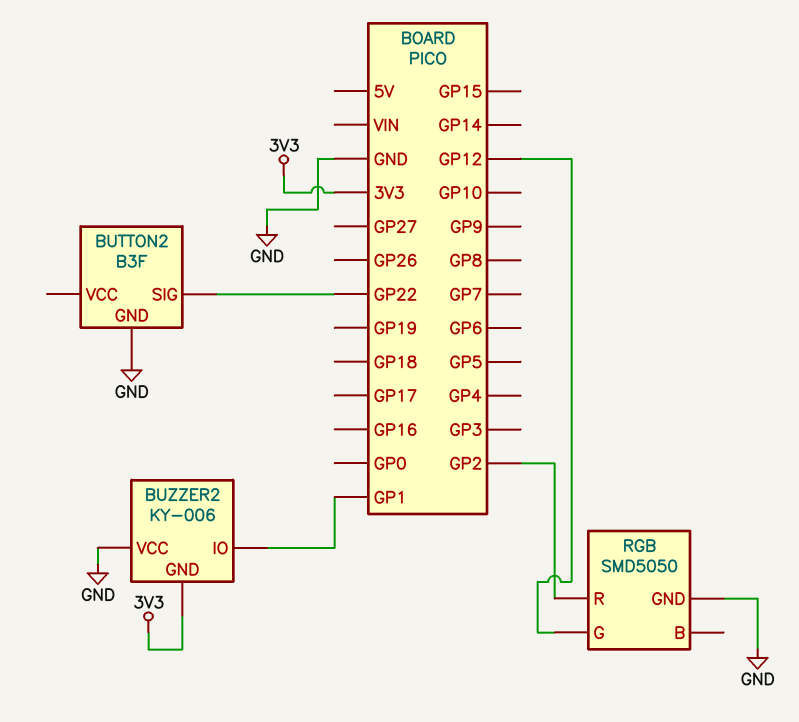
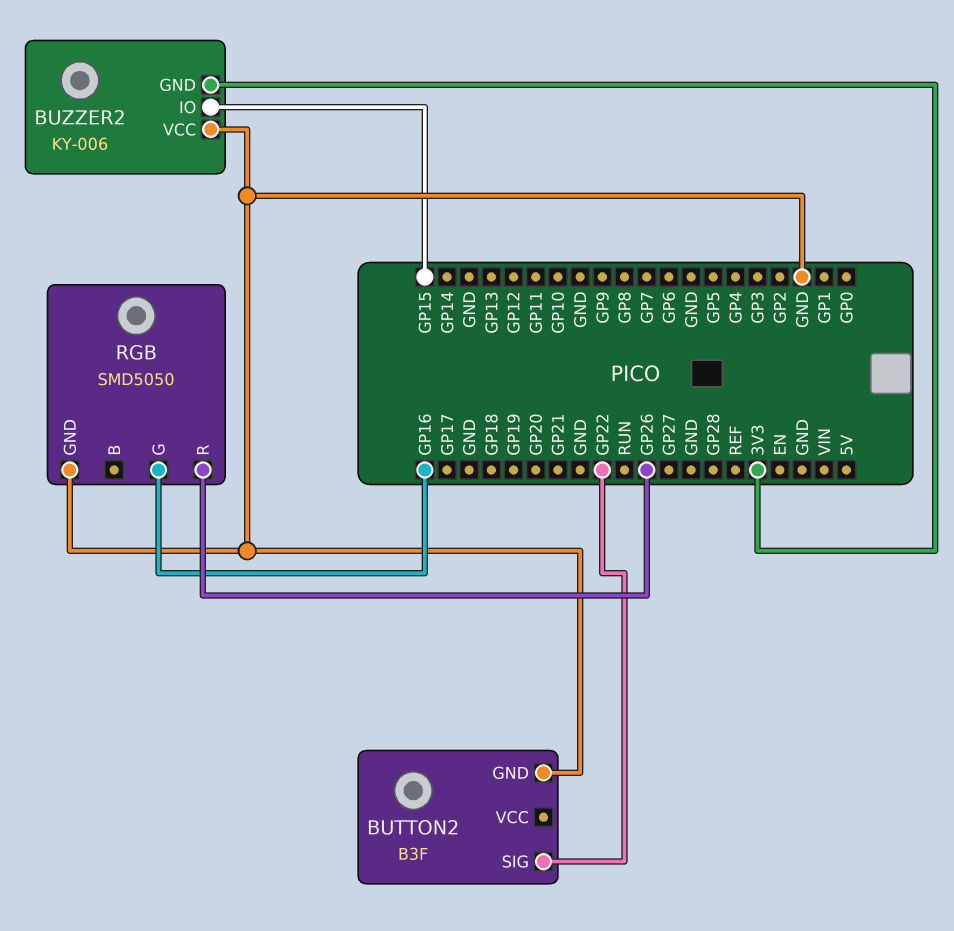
BUZZER2 pin IO: GP1 -> GP15
RGB pin G: GP12 -> GP16
RGB pin R: GP2 -> GP26

